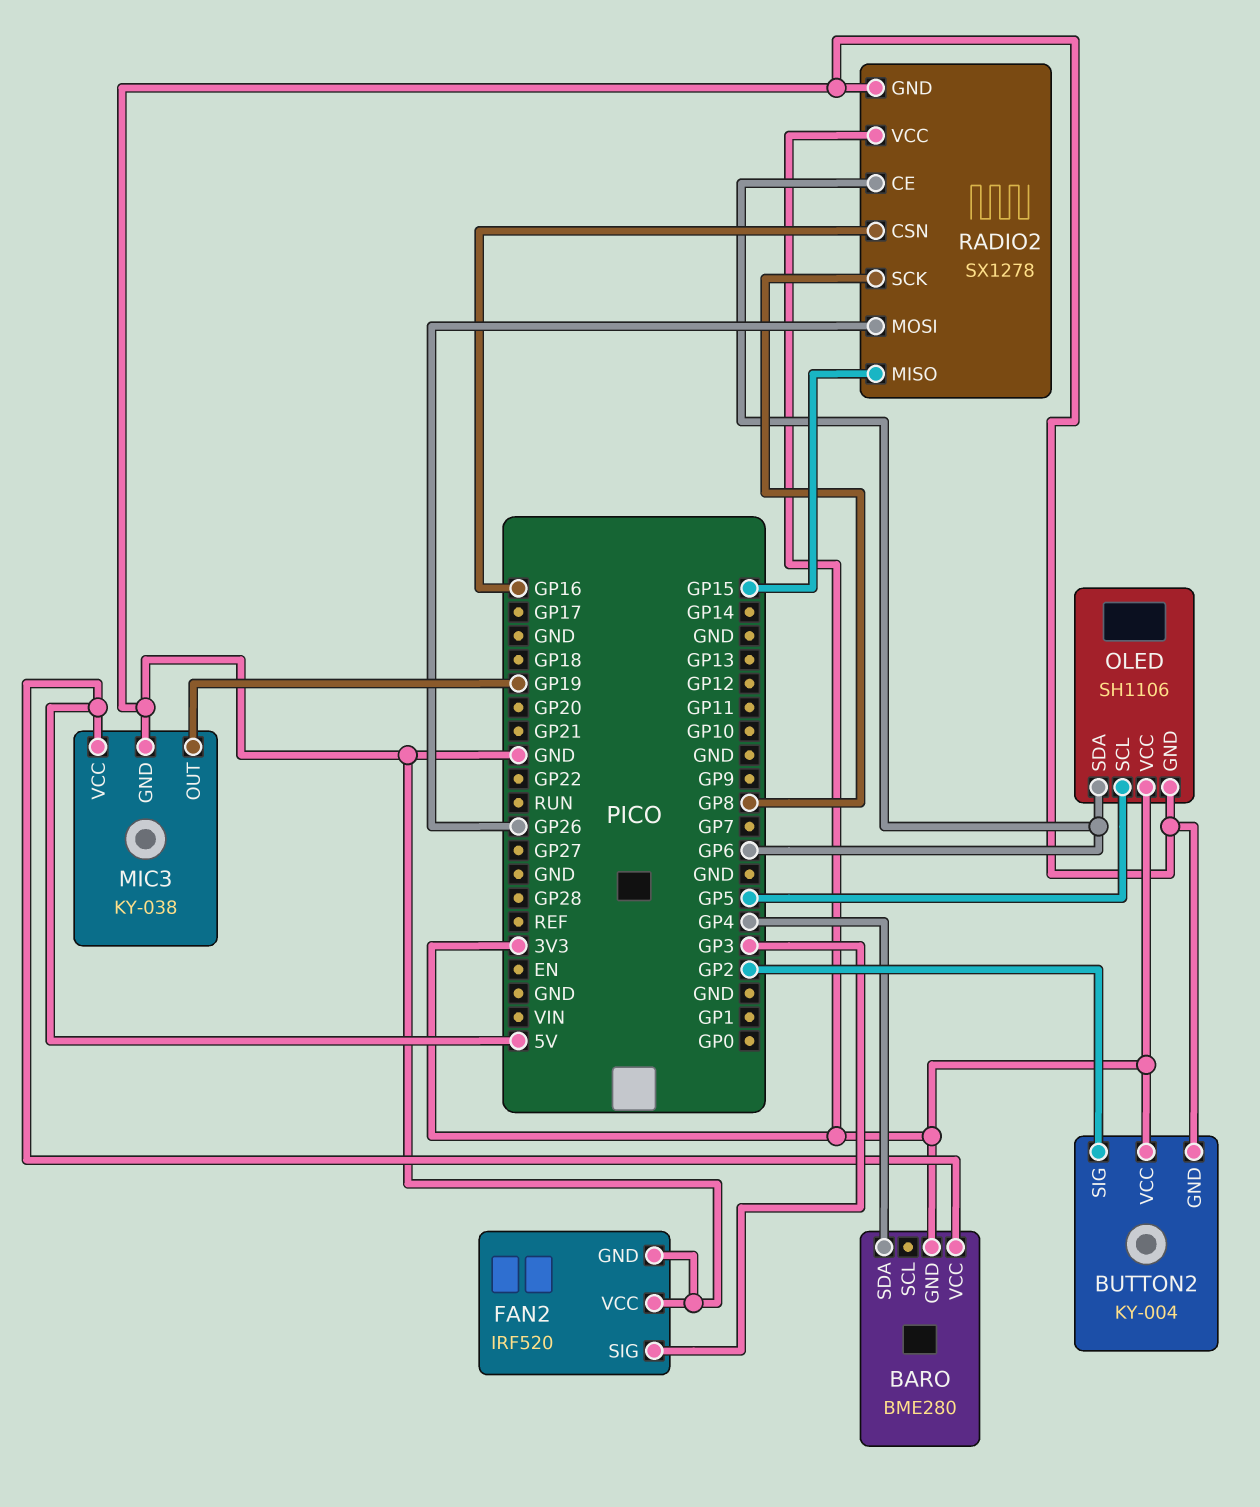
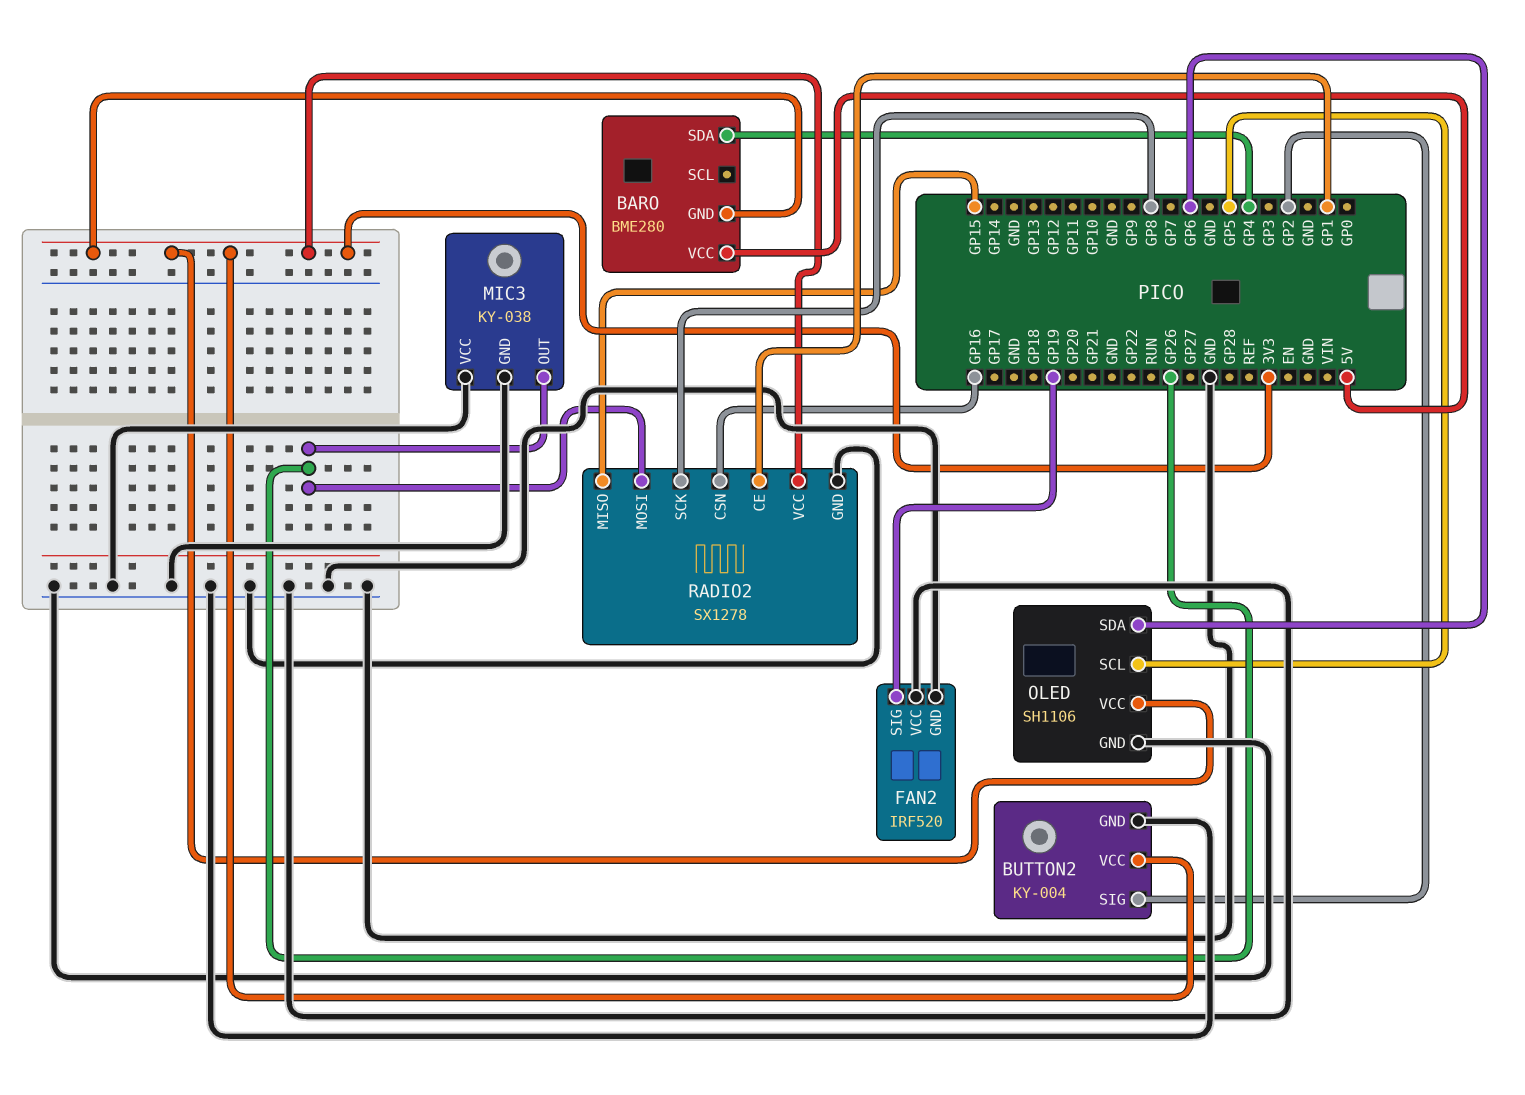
FAN2 pin SIG: GP3 -> GP19
MIC3 pin OUT: GP19 -> GP26
MIC3 pin VCC: 5V -> GND
RADIO2 pin CE: GP6 -> GP1

